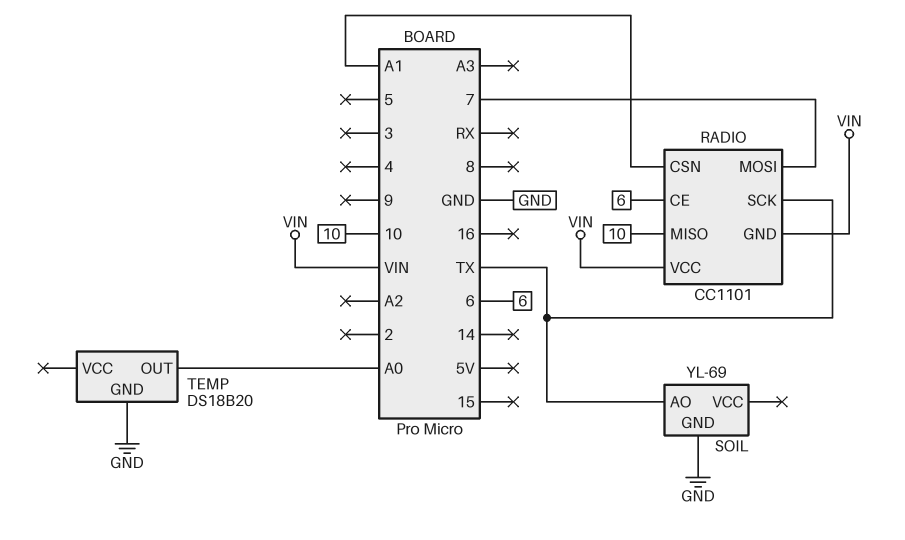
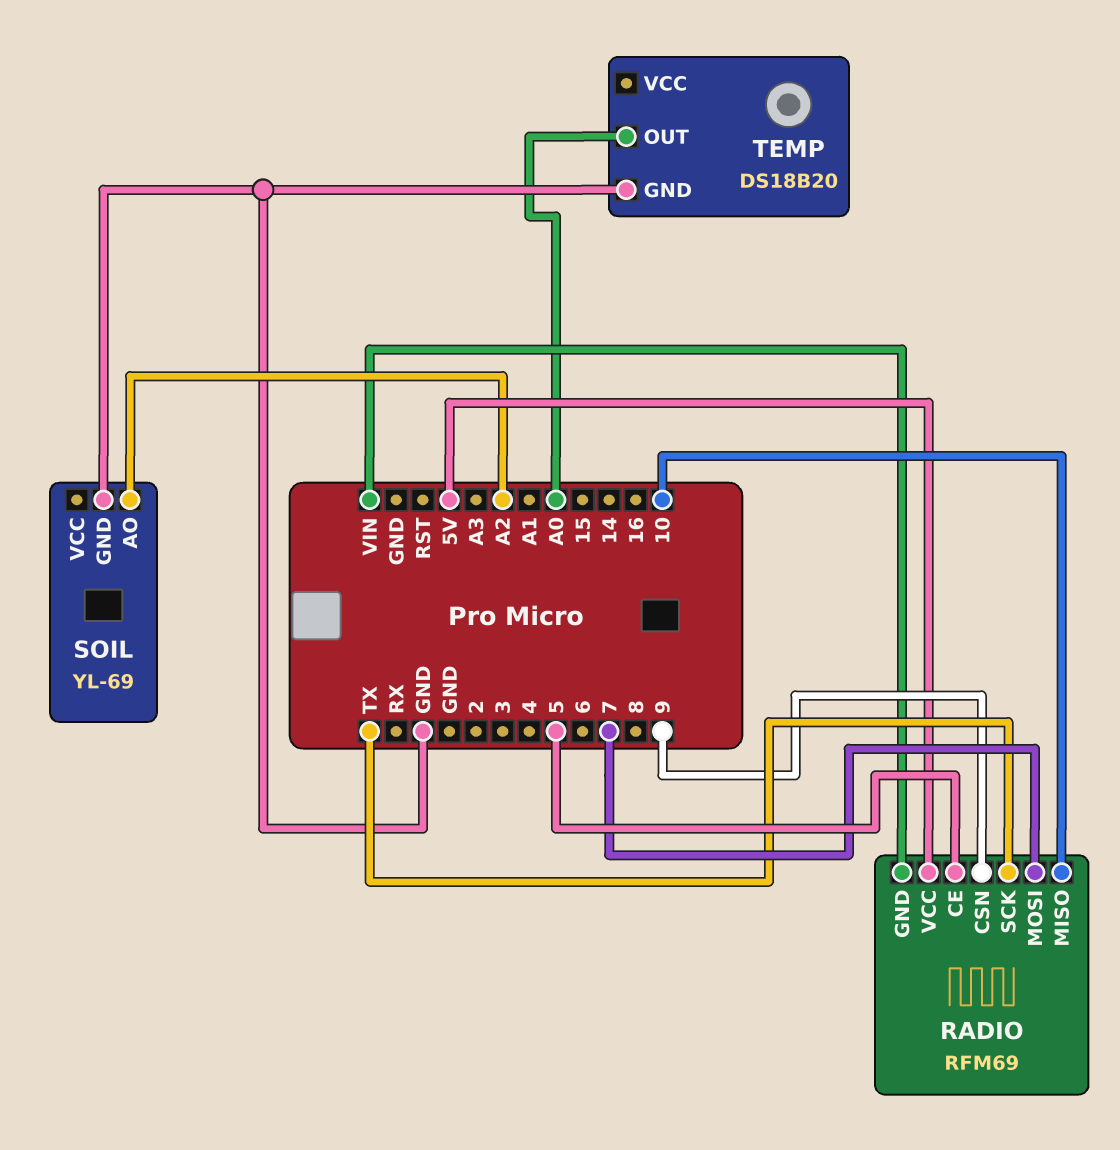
RADIO: CC1101 -> RFM69
RADIO pin CE: 6 -> 5
RADIO pin CSN: A1 -> 9
RADIO pin VCC: VIN -> 5V
SOIL pin AO: TX -> A2

